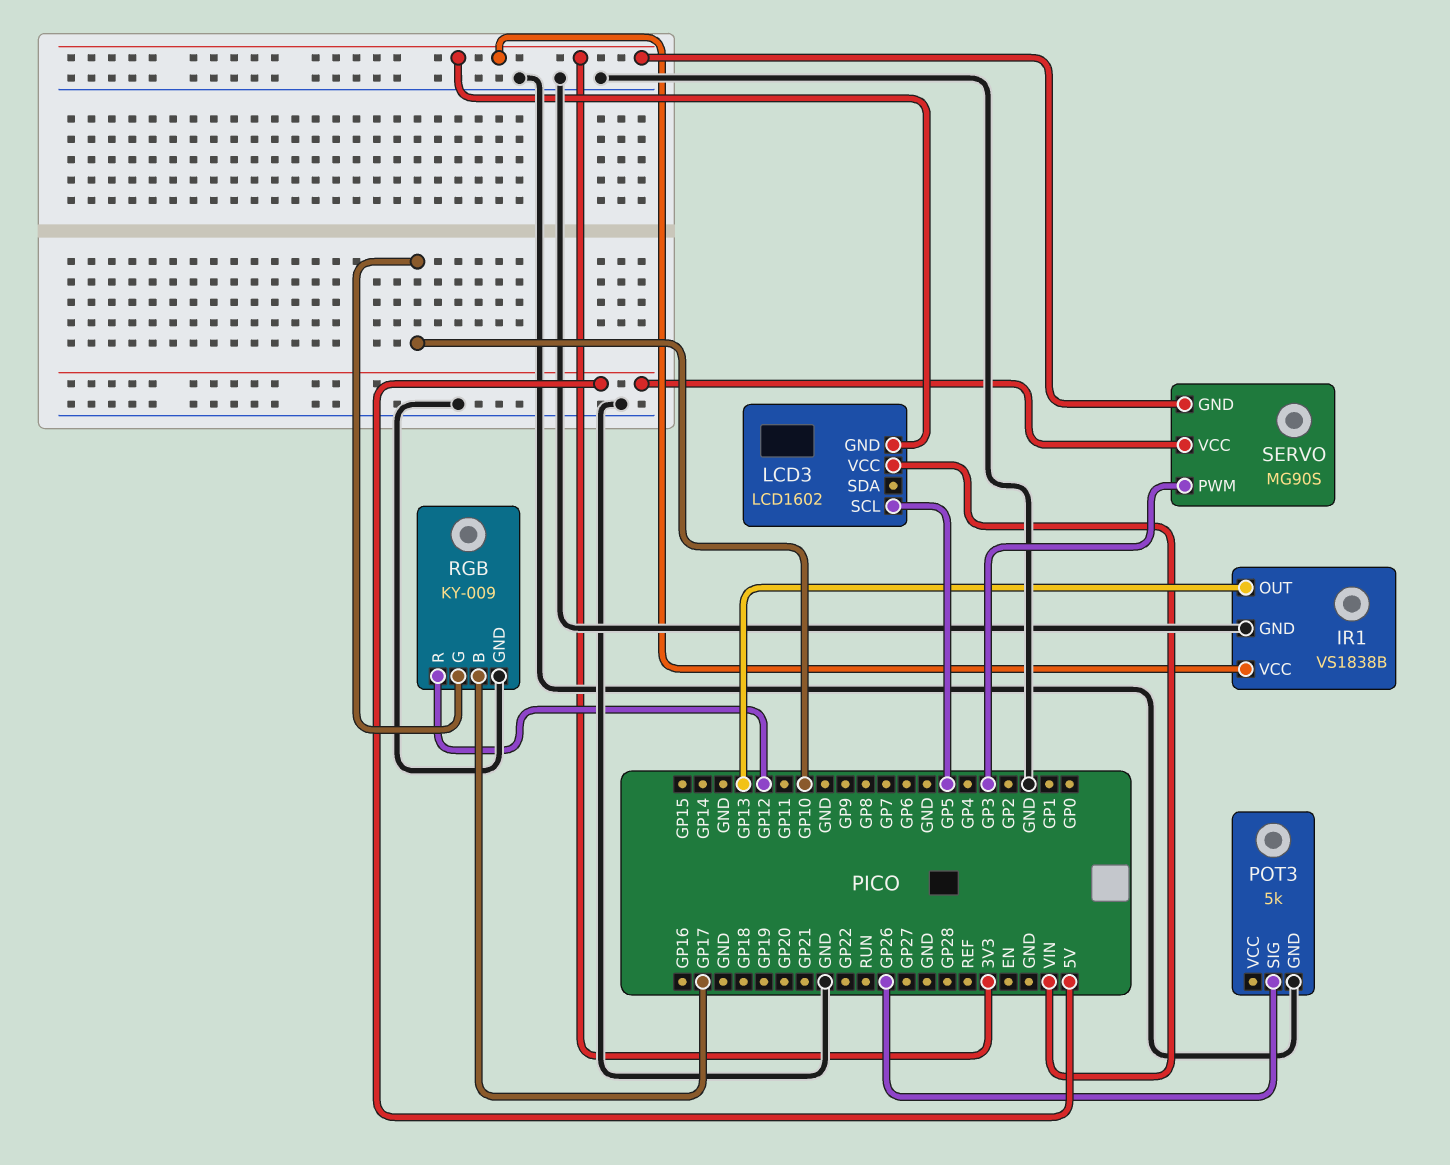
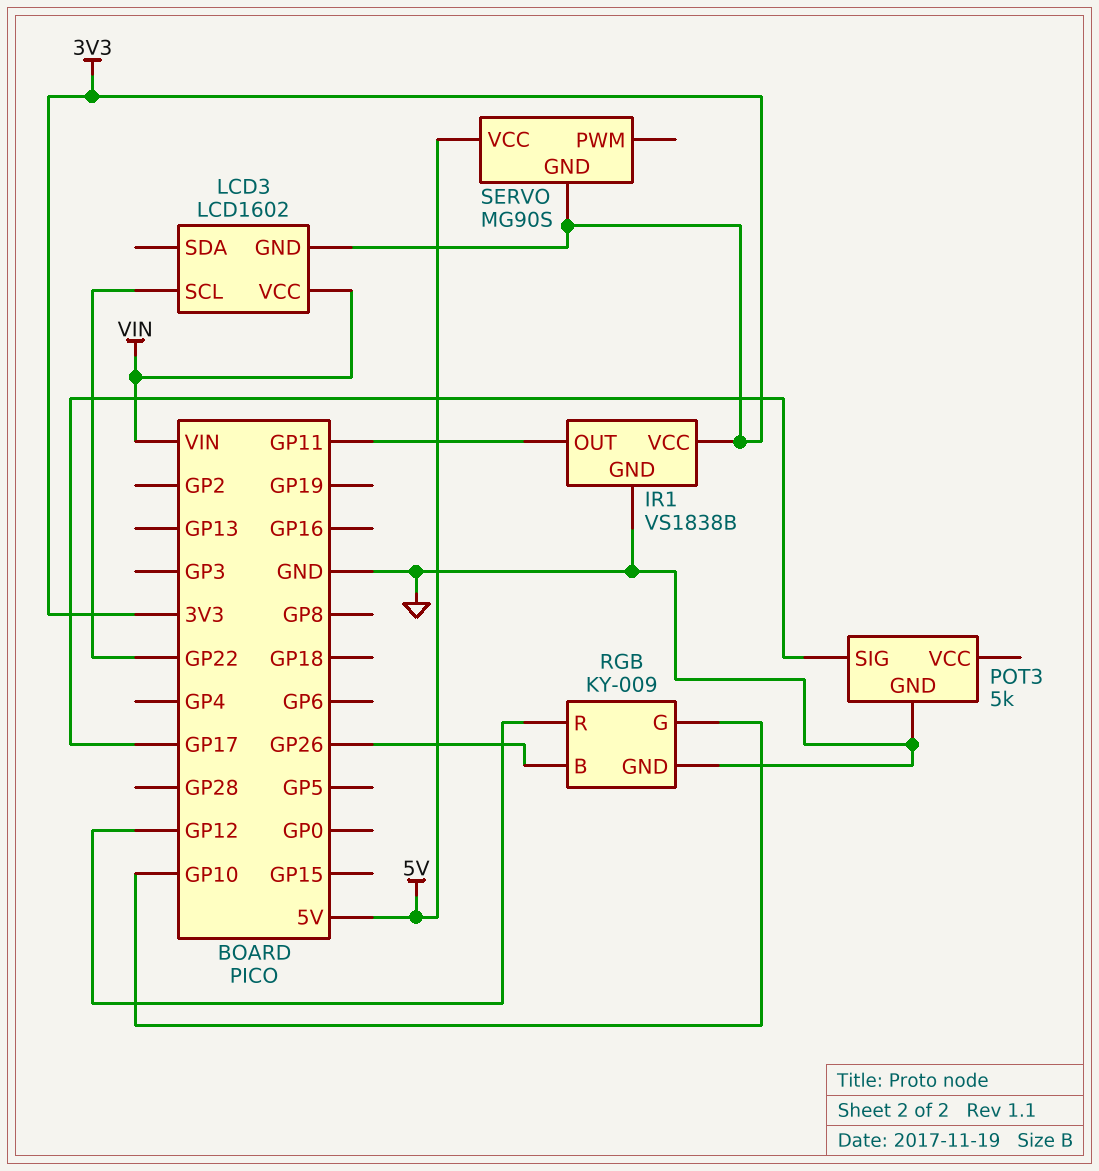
IR1 pin OUT: GP13 -> GP11
LCD3 pin SCL: GP5 -> GP22
POT3 pin SIG: GP26 -> GP17
RGB pin B: GP17 -> GP26
SERVO pin PWM: GP3 -> none

